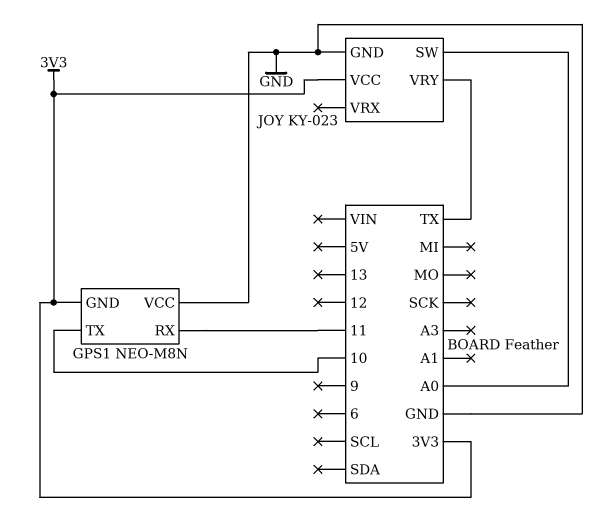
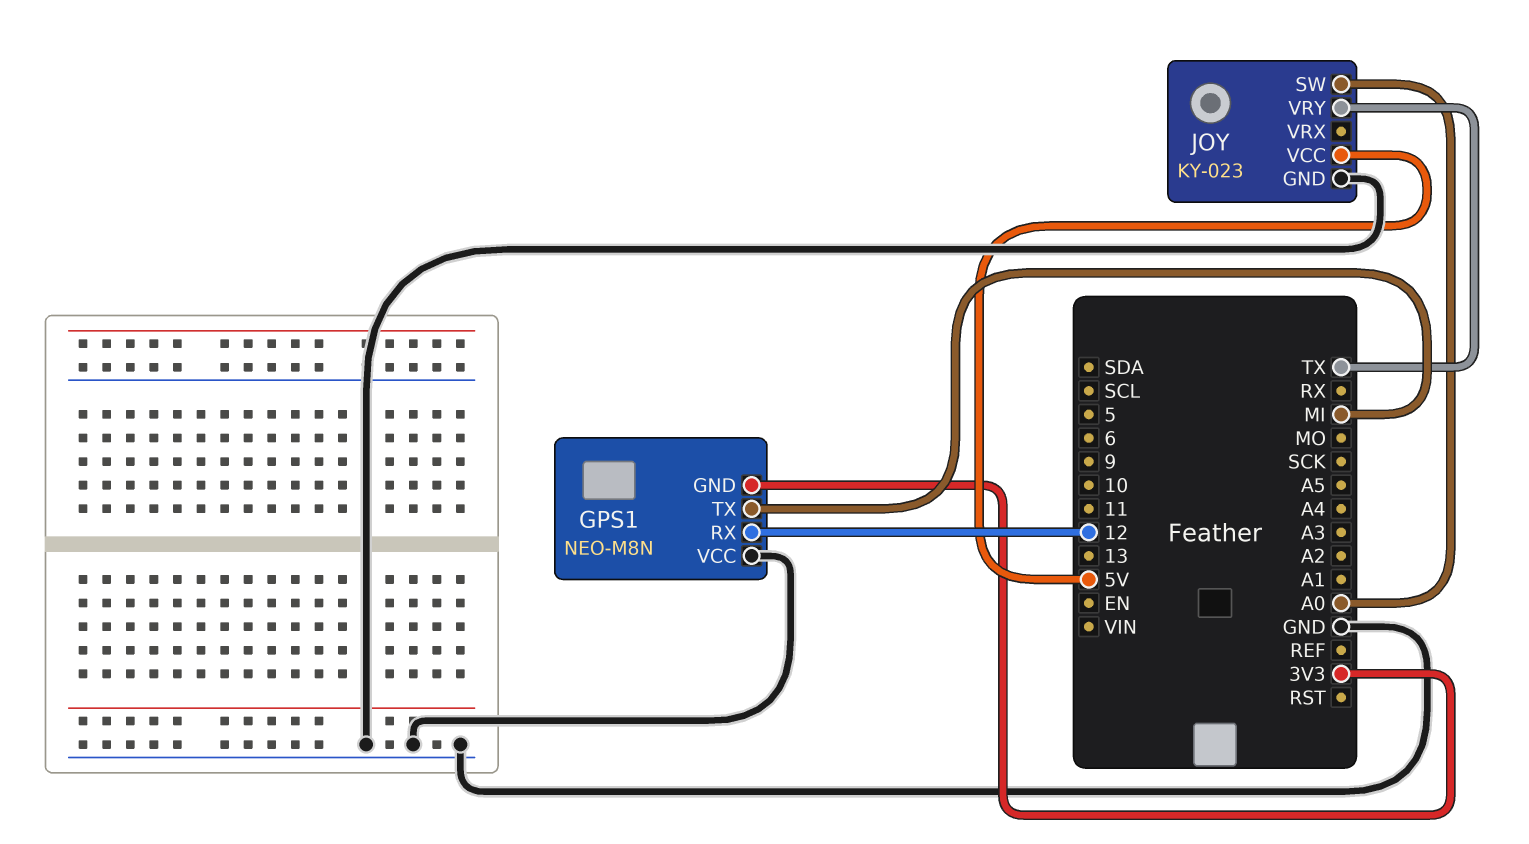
GPS1 pin RX: 11 -> 12
GPS1 pin TX: 10 -> MI
JOY pin VCC: 3V3 -> 5V

